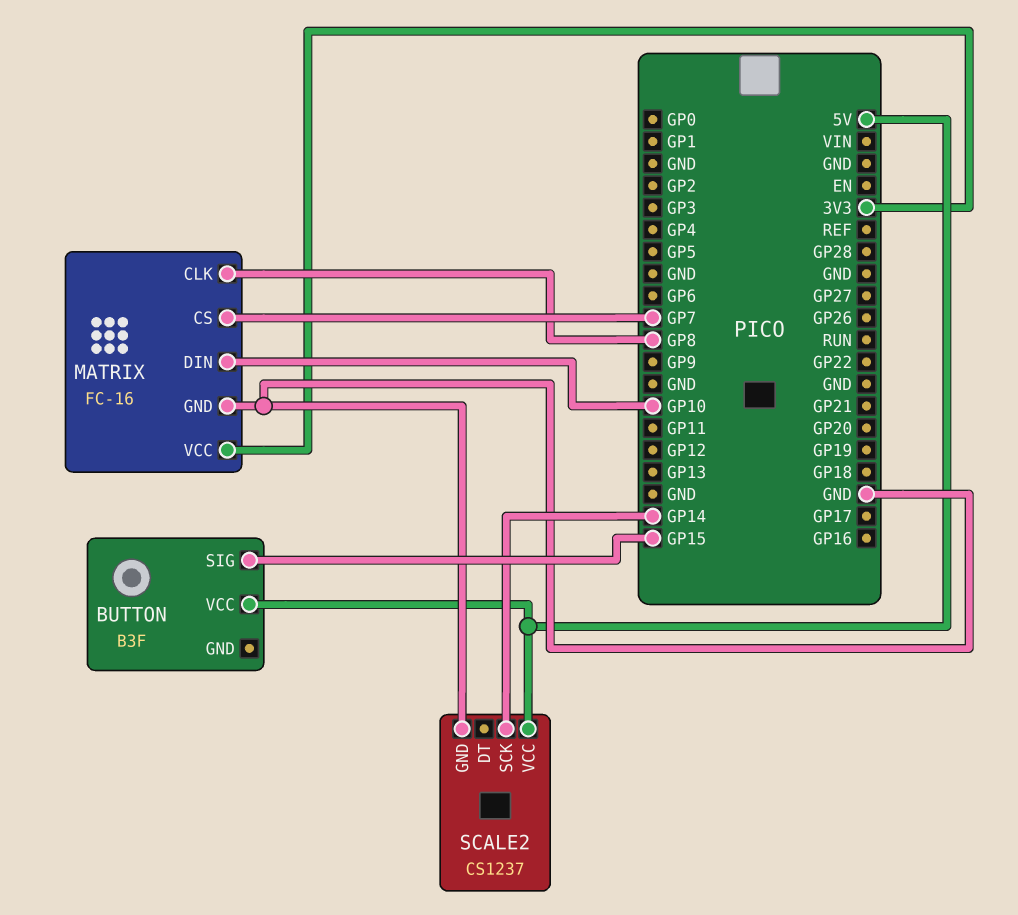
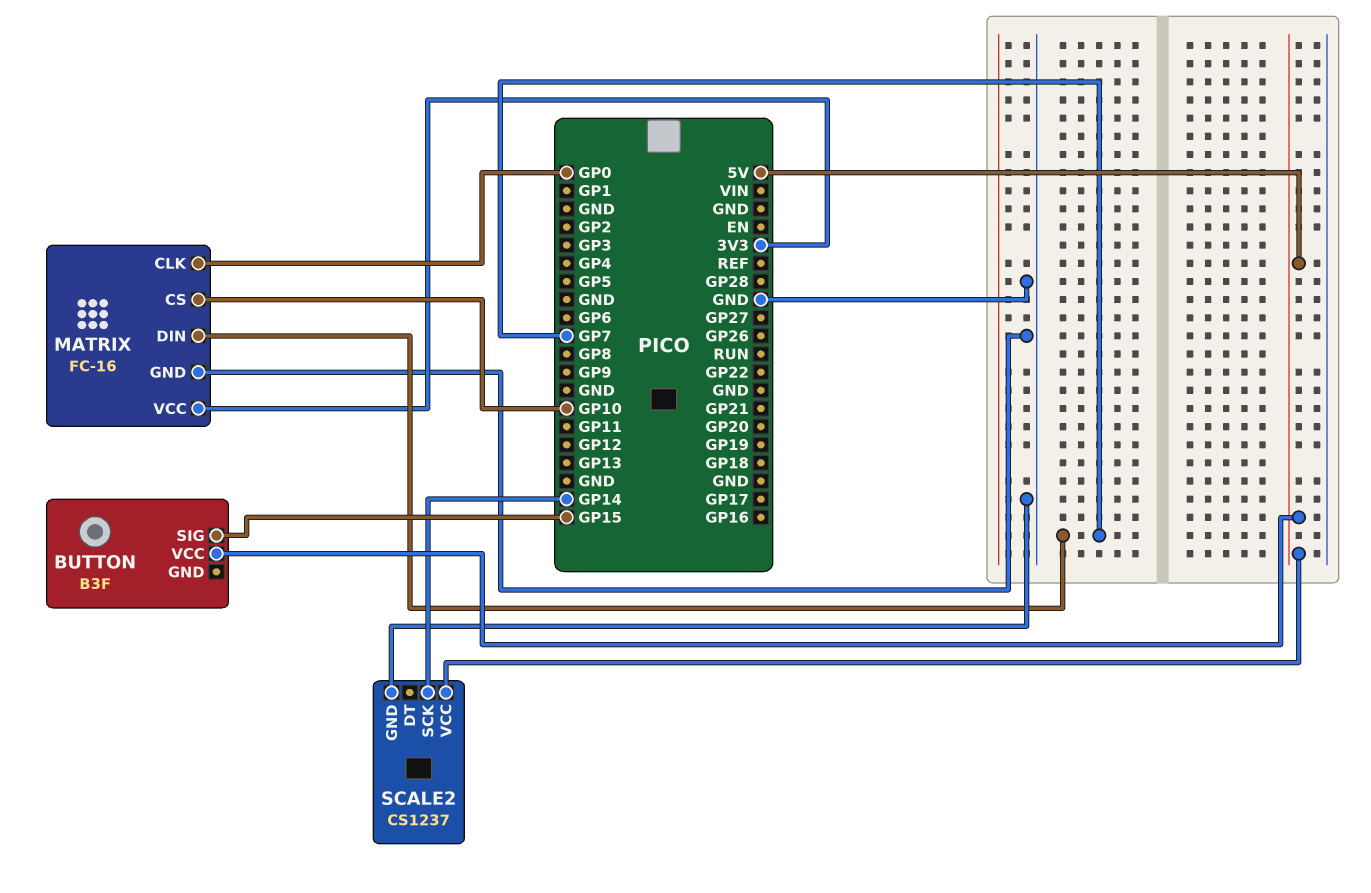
MATRIX pin CLK: GP8 -> GP0
MATRIX pin CS: GP7 -> GP10
MATRIX pin DIN: GP10 -> GP7

